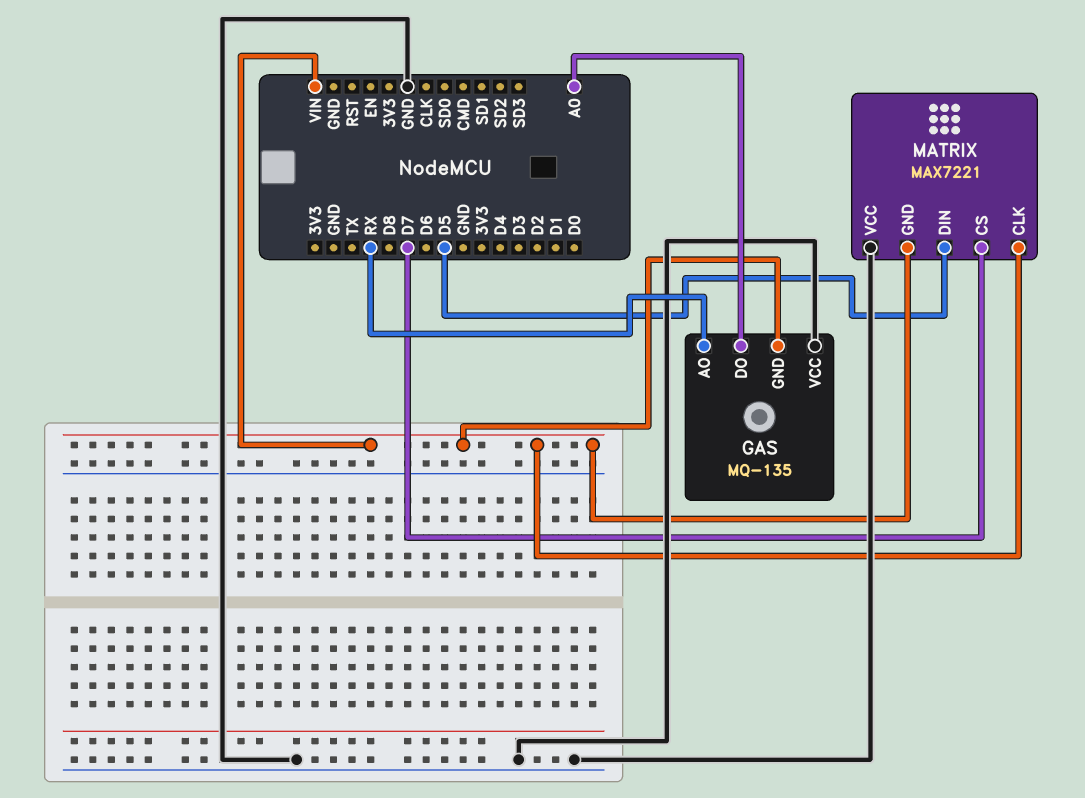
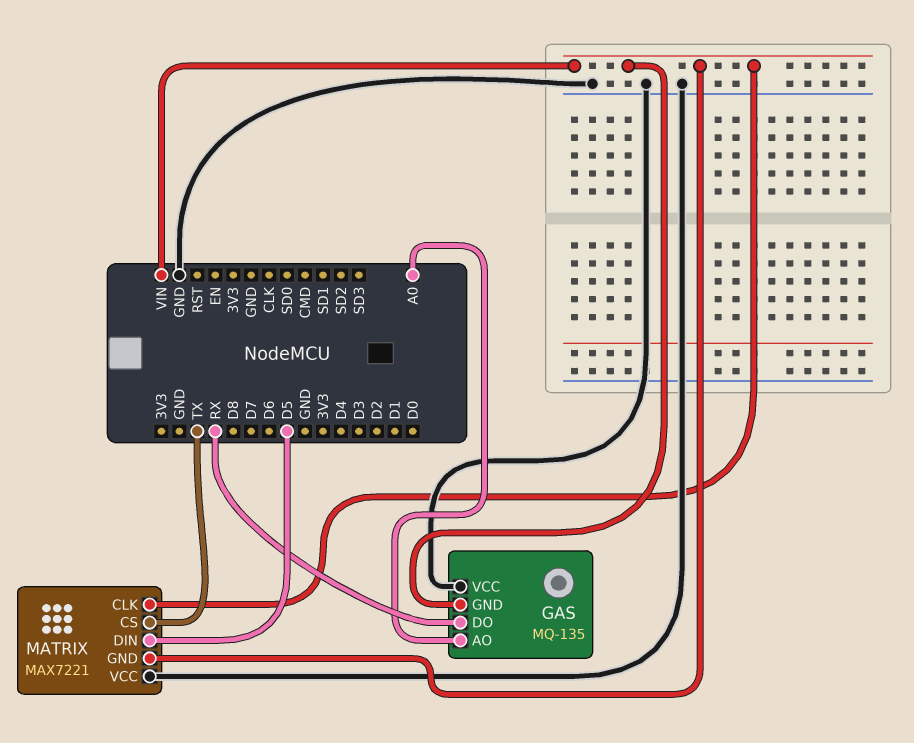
GAS pin AO: RX -> A0
GAS pin DO: A0 -> RX
MATRIX pin CS: D7 -> TX

